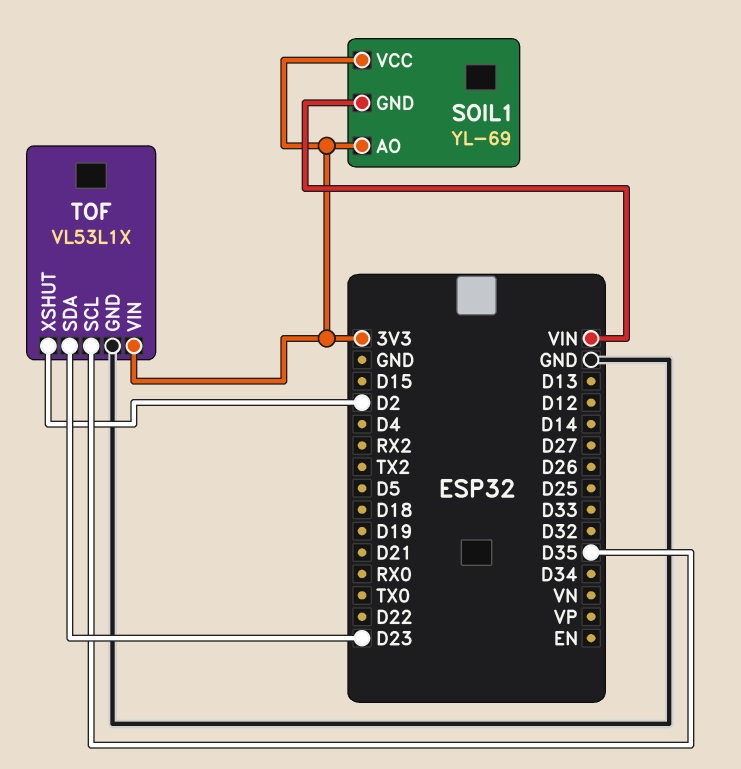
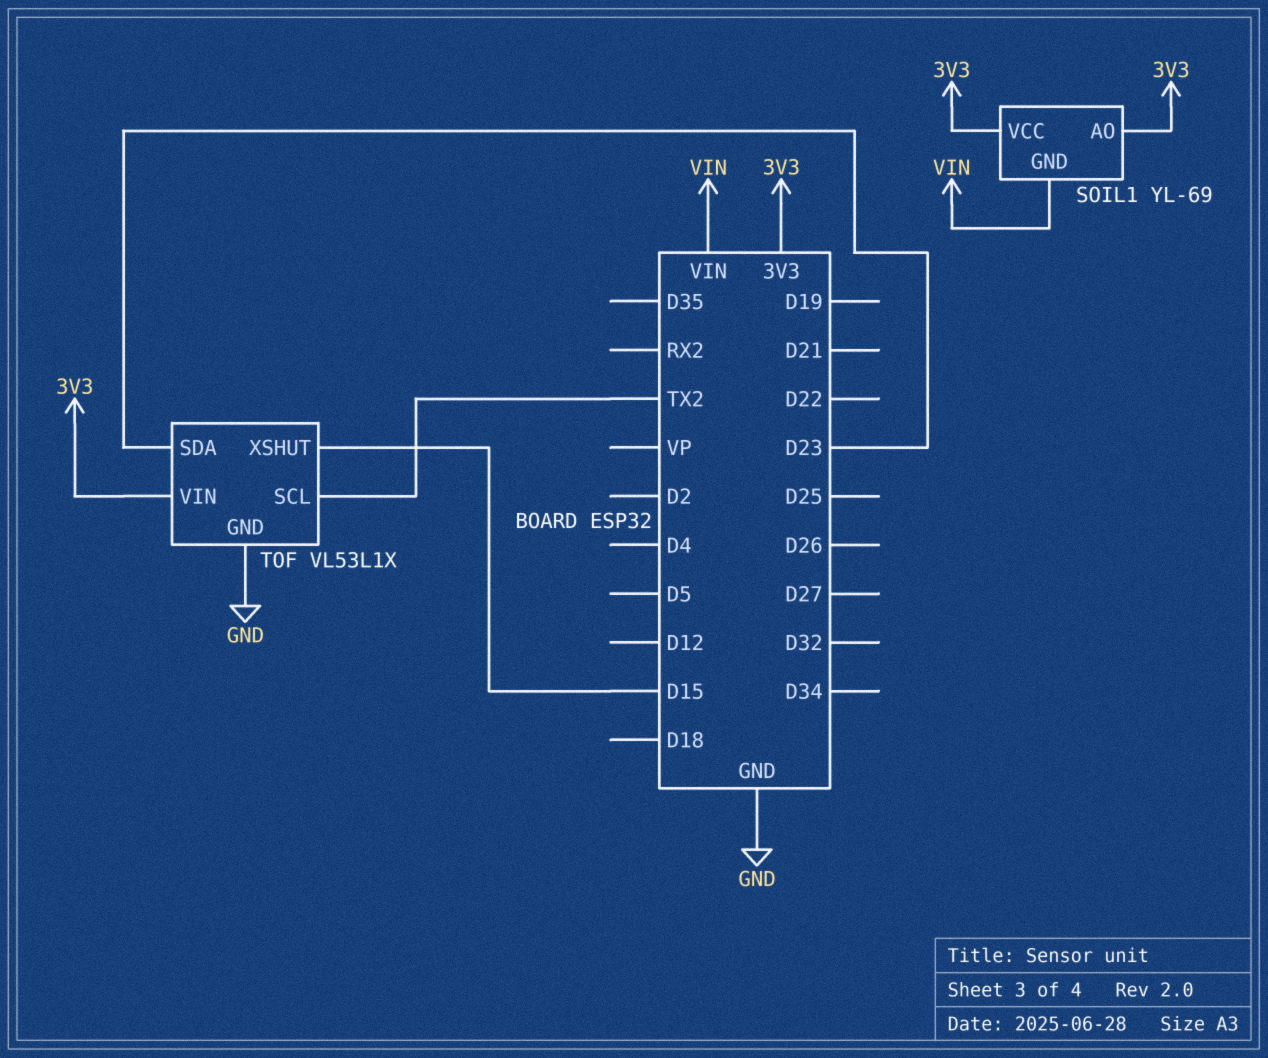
TOF pin SCL: D35 -> TX2
TOF pin XSHUT: D2 -> D15

